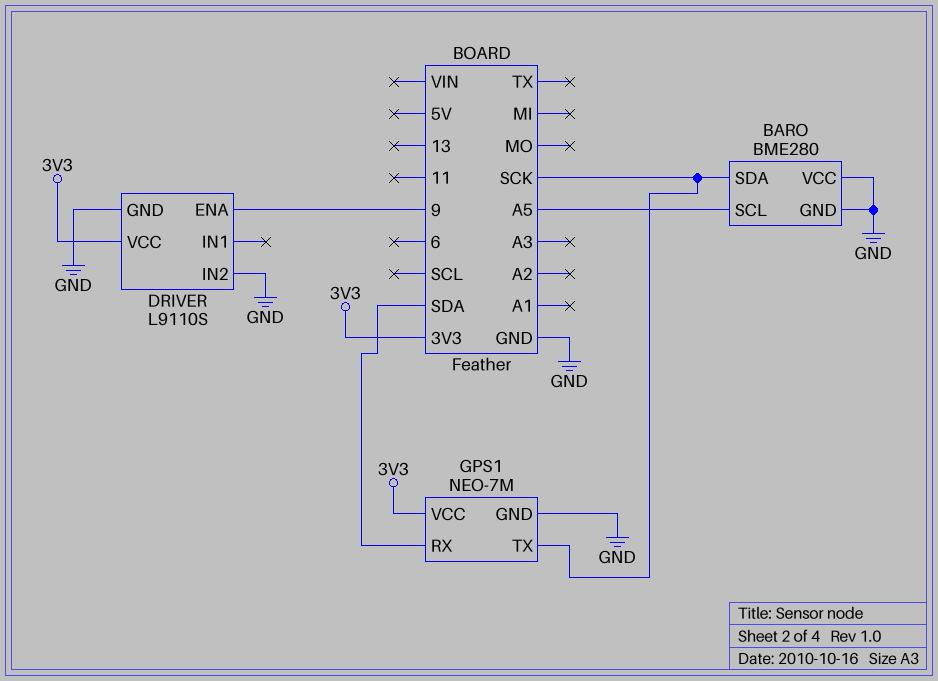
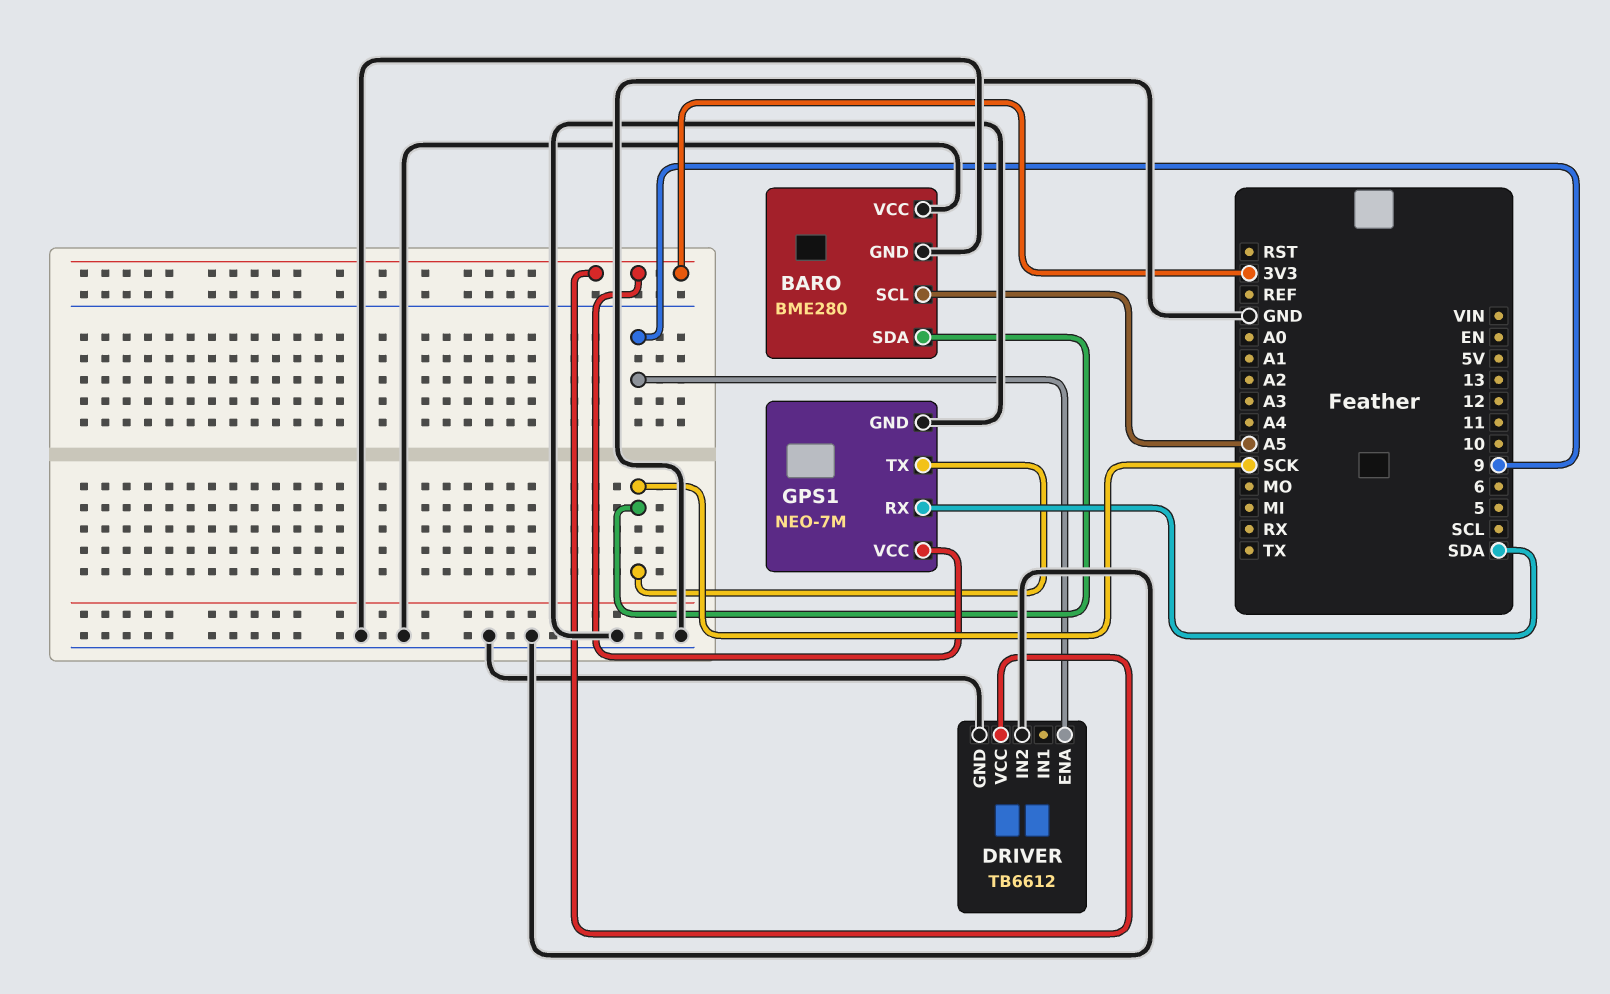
DRIVER: L9110S -> TB6612

